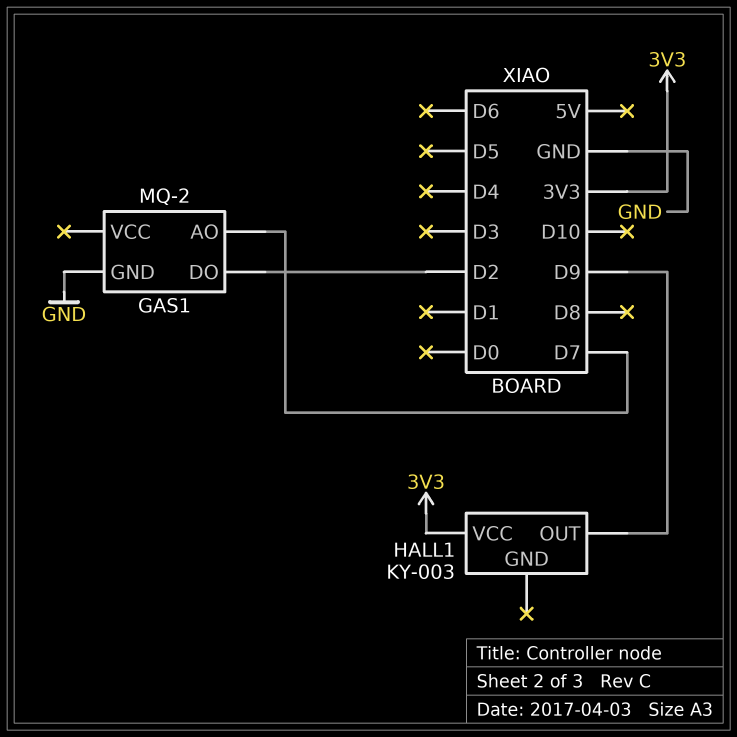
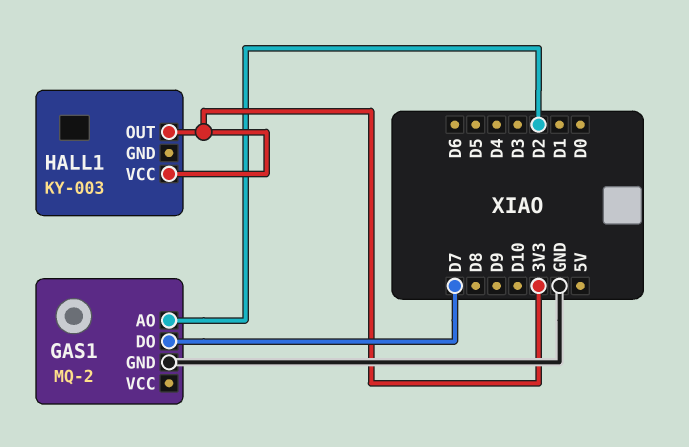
GAS1 pin AO: D7 -> D2
GAS1 pin DO: D2 -> D7
HALL1 pin OUT: D9 -> 3V3

